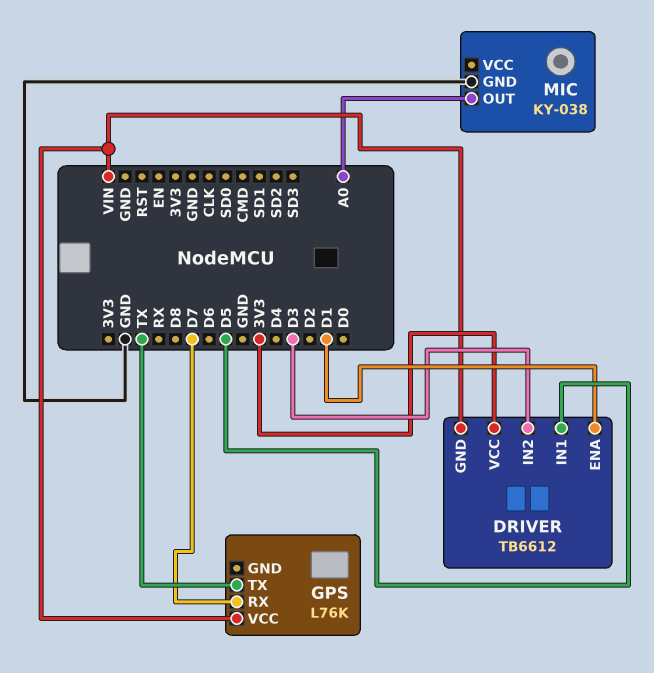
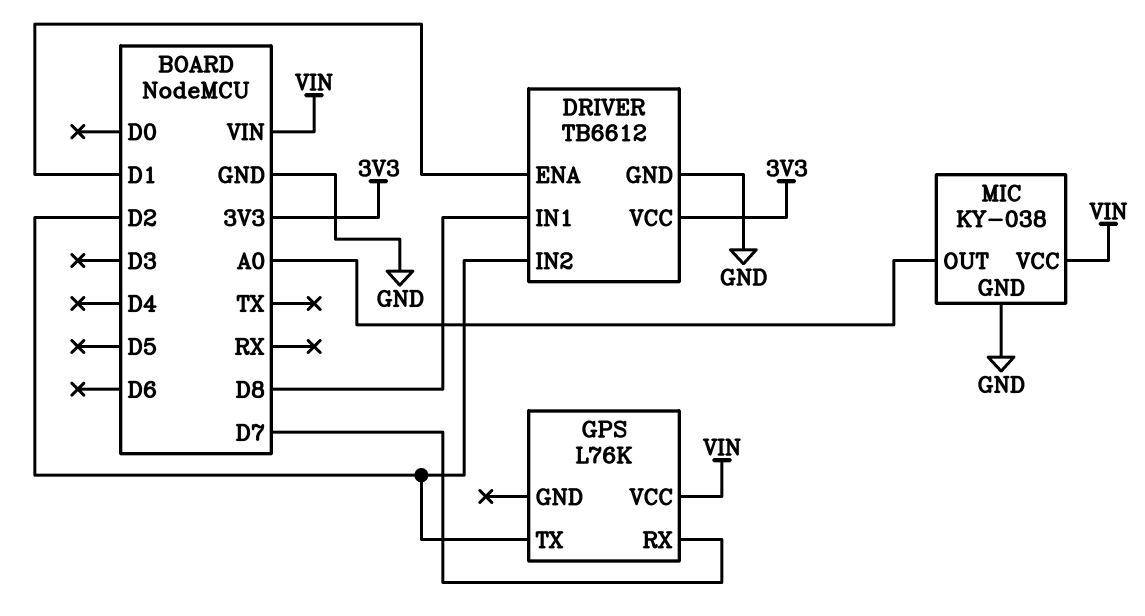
DRIVER pin GND: VIN -> GND
DRIVER pin IN1: D5 -> D8
DRIVER pin IN2: D3 -> D2
GPS pin TX: TX -> D2
MIC pin VCC: none -> VIN

